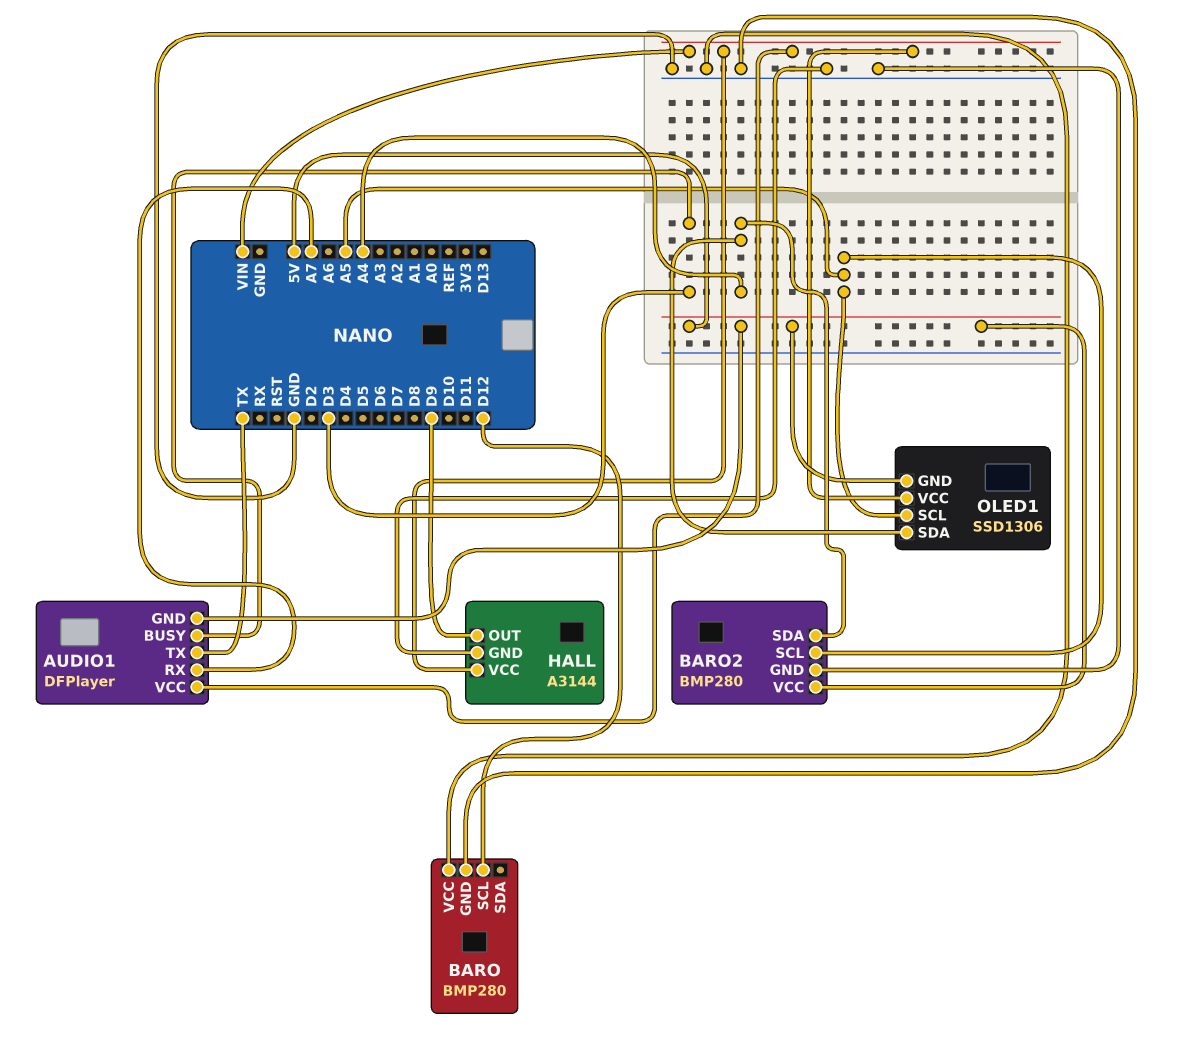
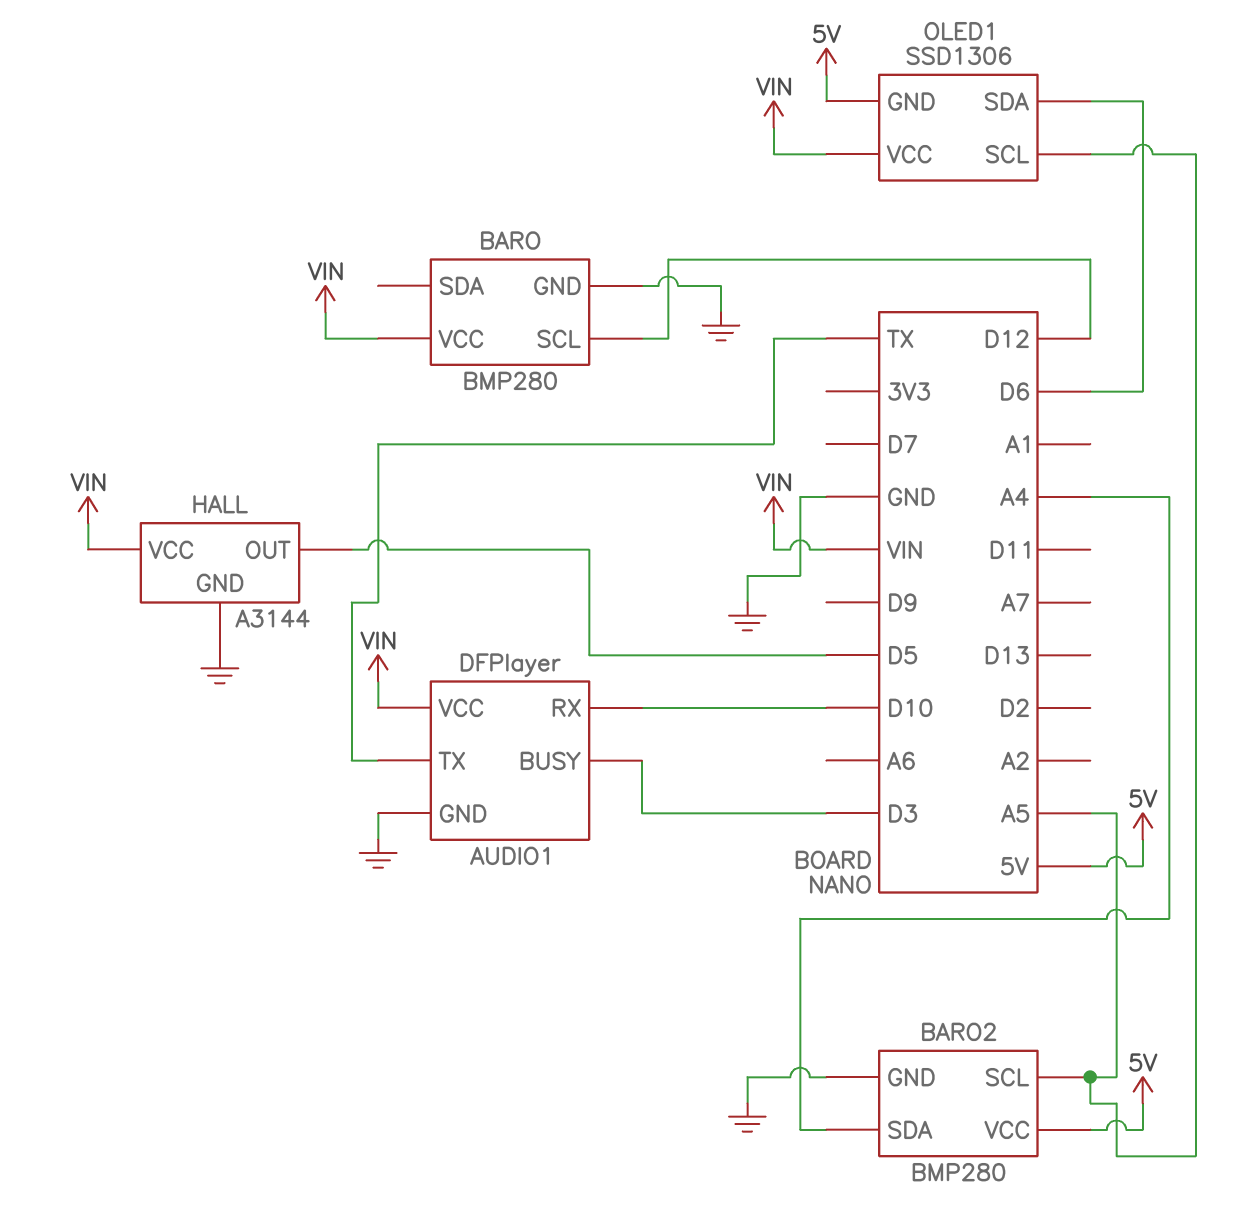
AUDIO1 pin GND: 5V -> GND
AUDIO1 pin RX: A7 -> D10
BARO pin VCC: GND -> VIN
HALL pin OUT: D9 -> D5
OLED1 pin SDA: A4 -> D6

